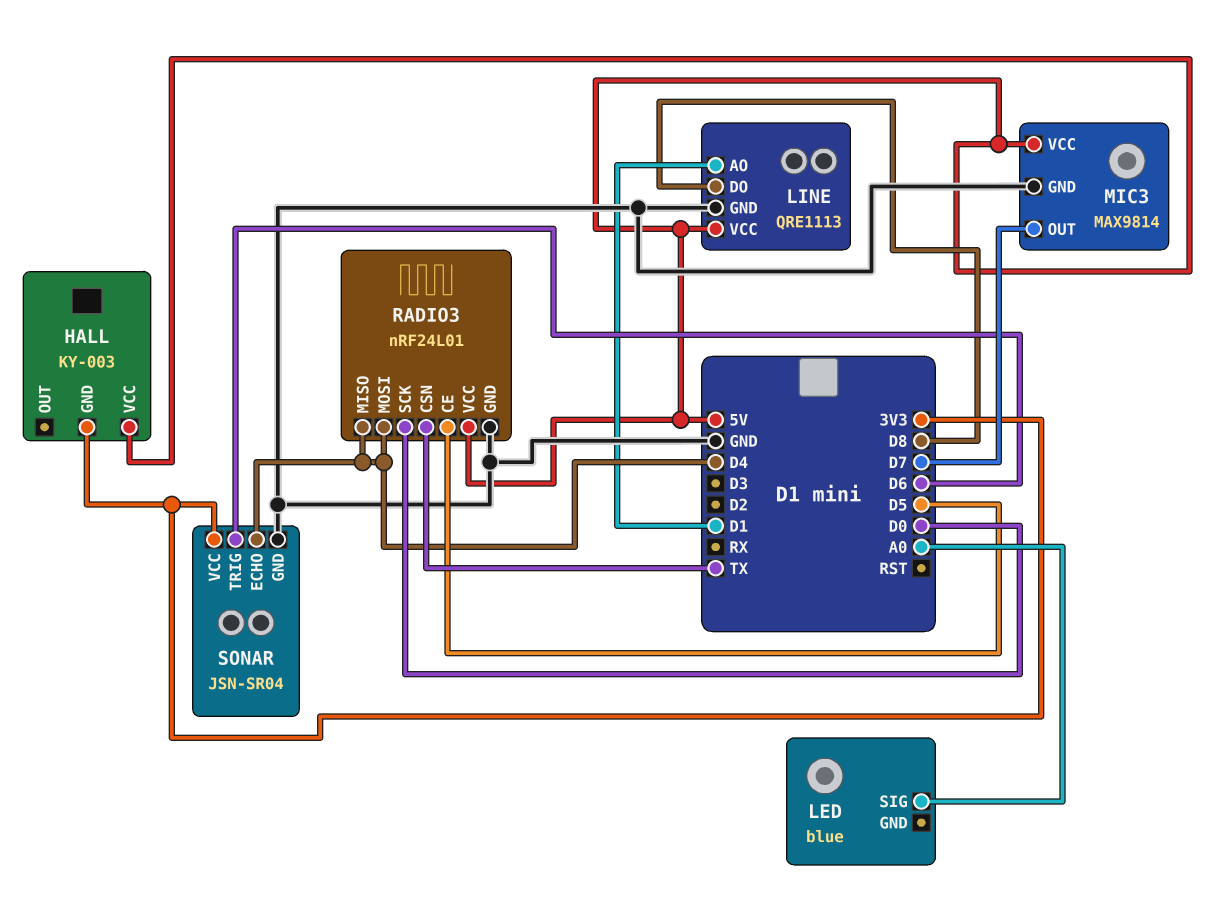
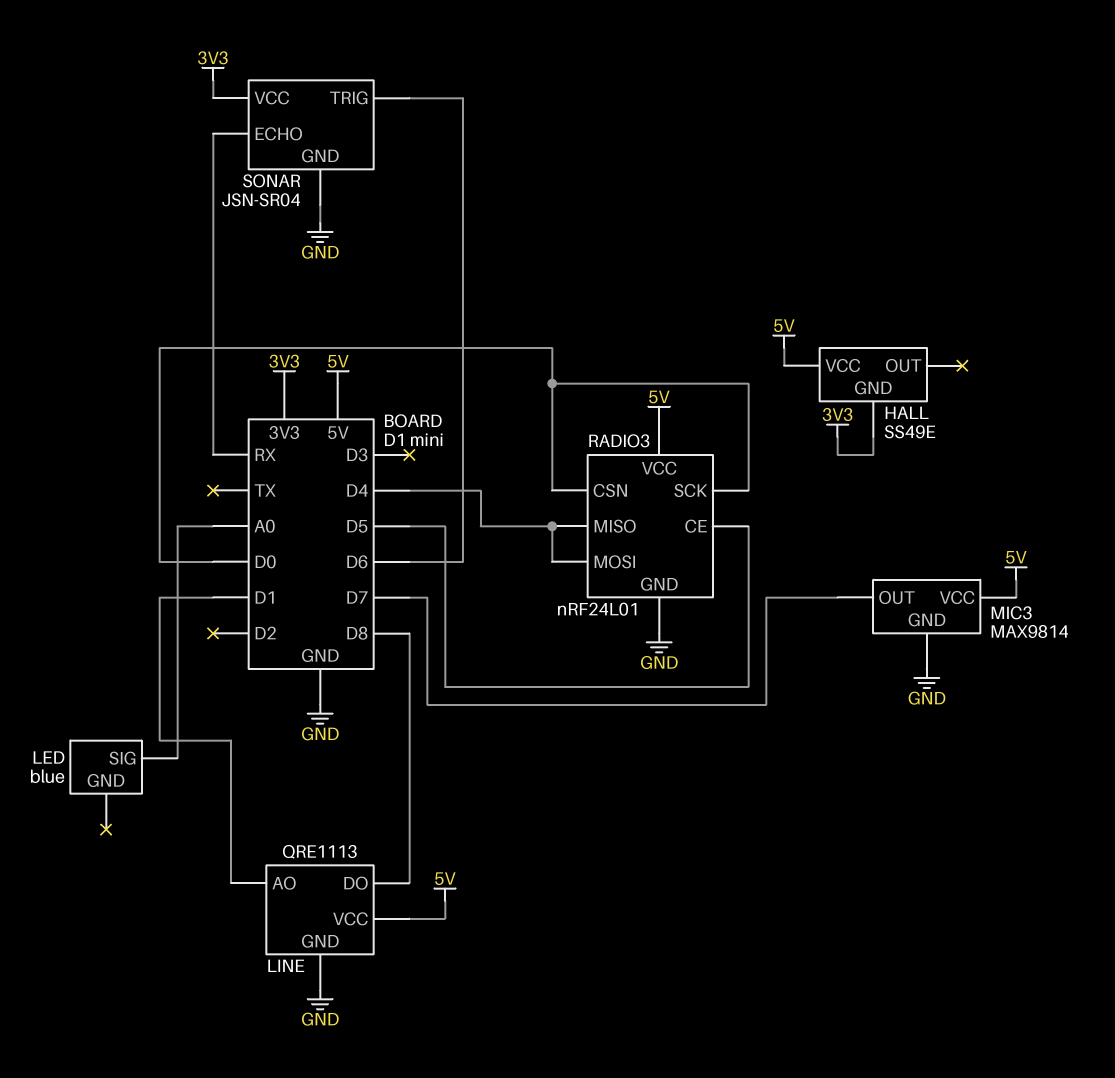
HALL: KY-003 -> SS49E
RADIO3 pin CSN: TX -> D0
SONAR pin ECHO: D4 -> RX

